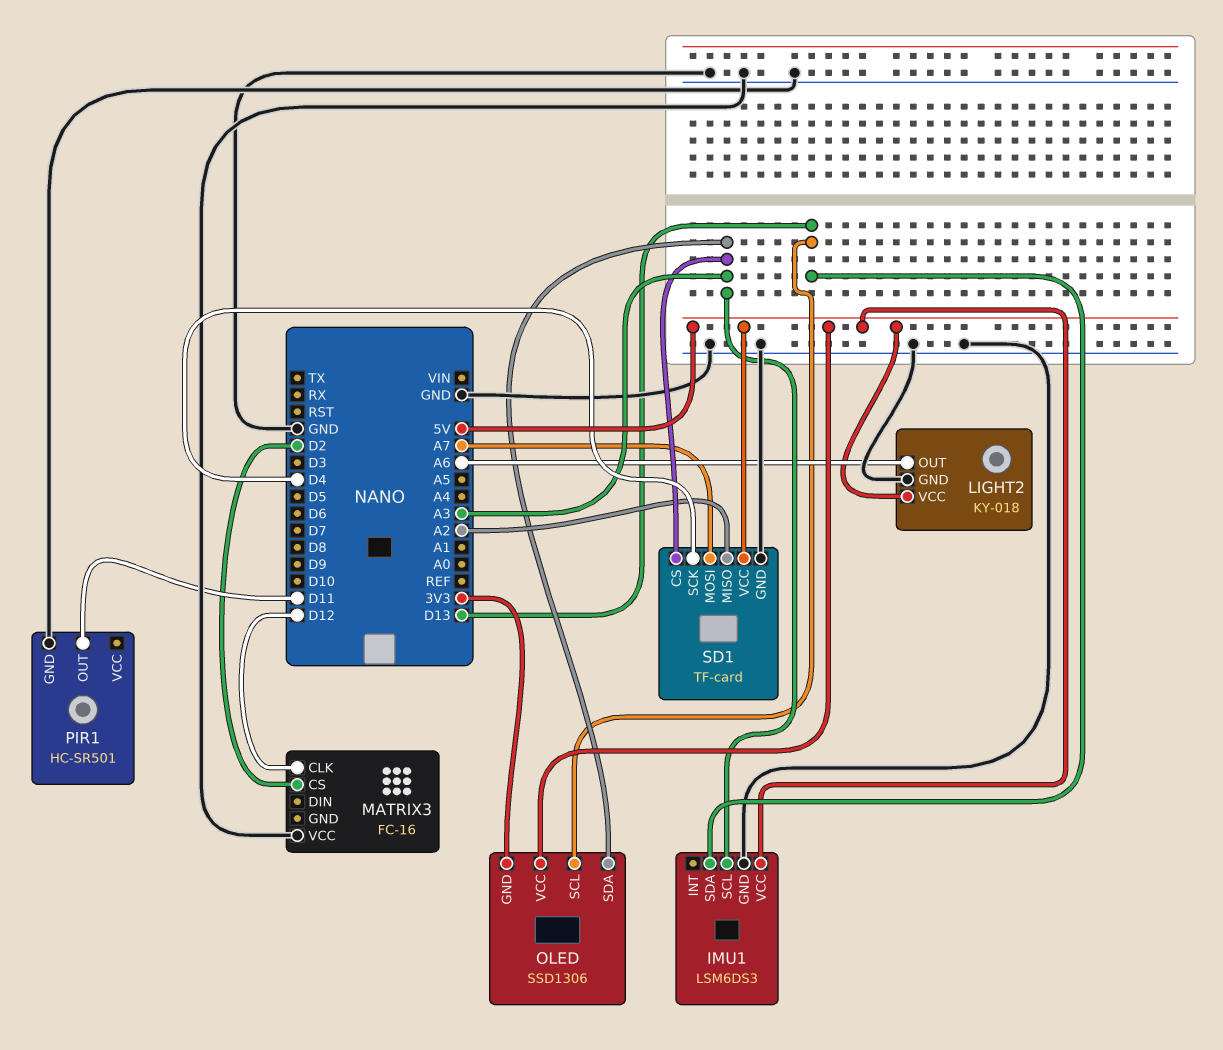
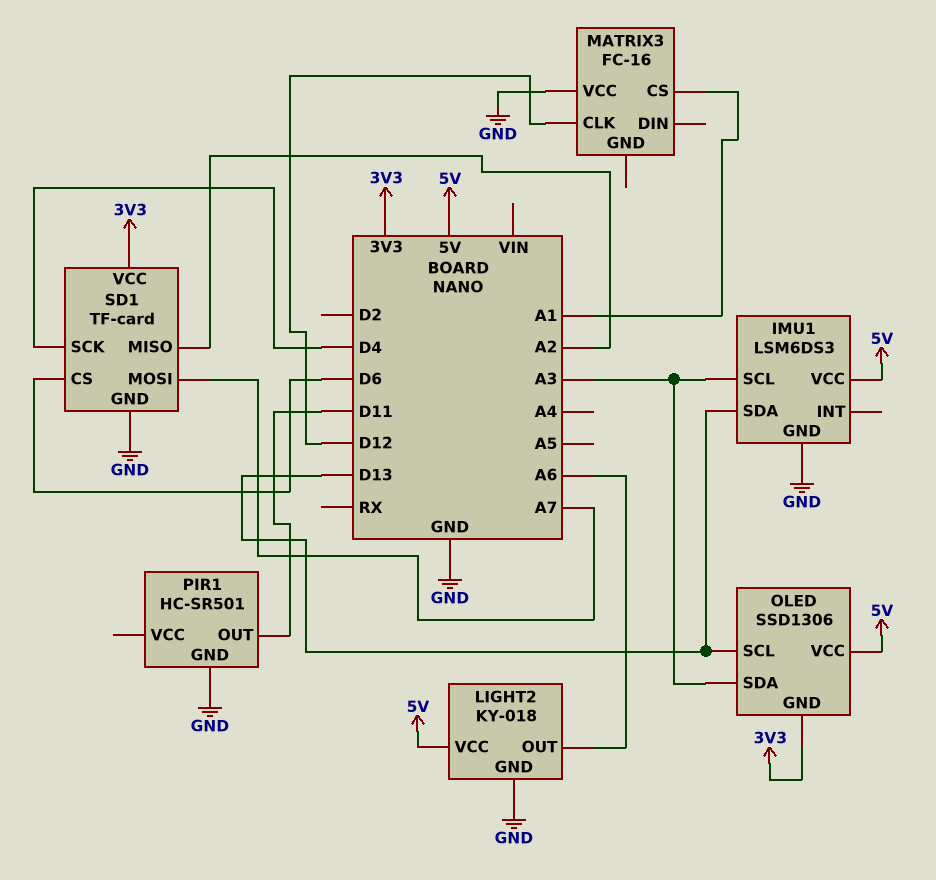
MATRIX3 pin CS: D2 -> A1
SD1 pin CS: A3 -> D6
SD1 pin VCC: 5V -> 3V3

